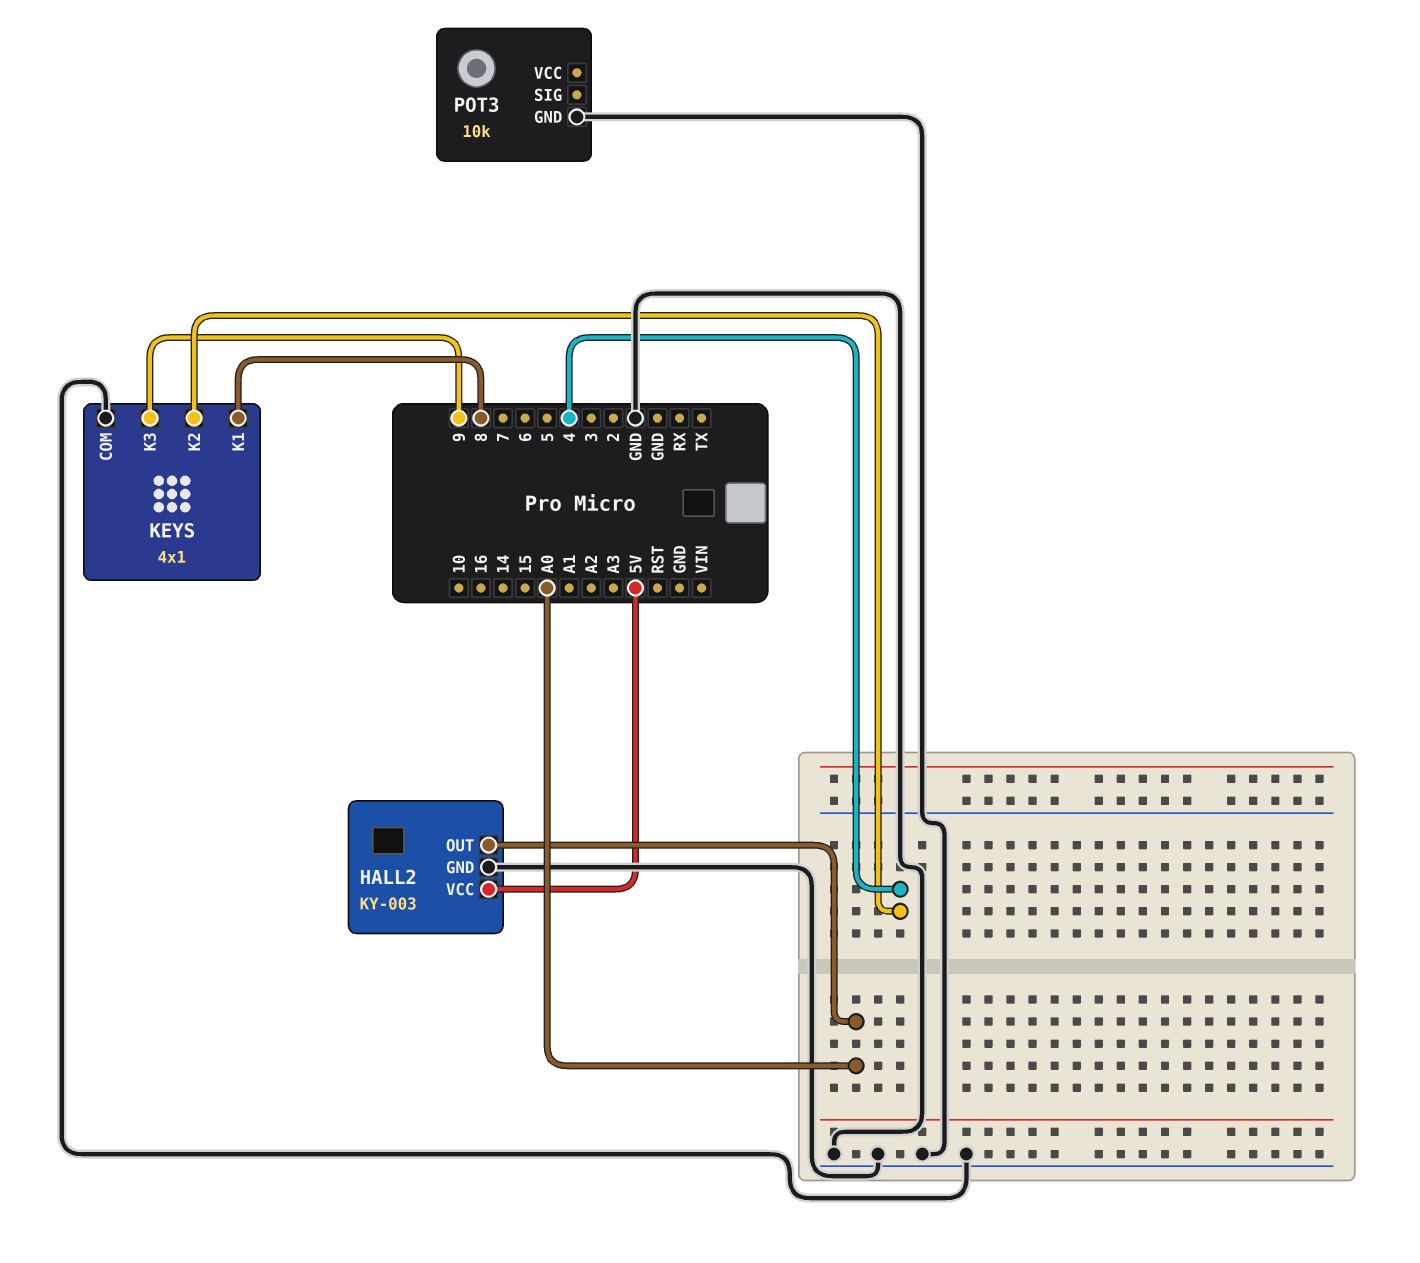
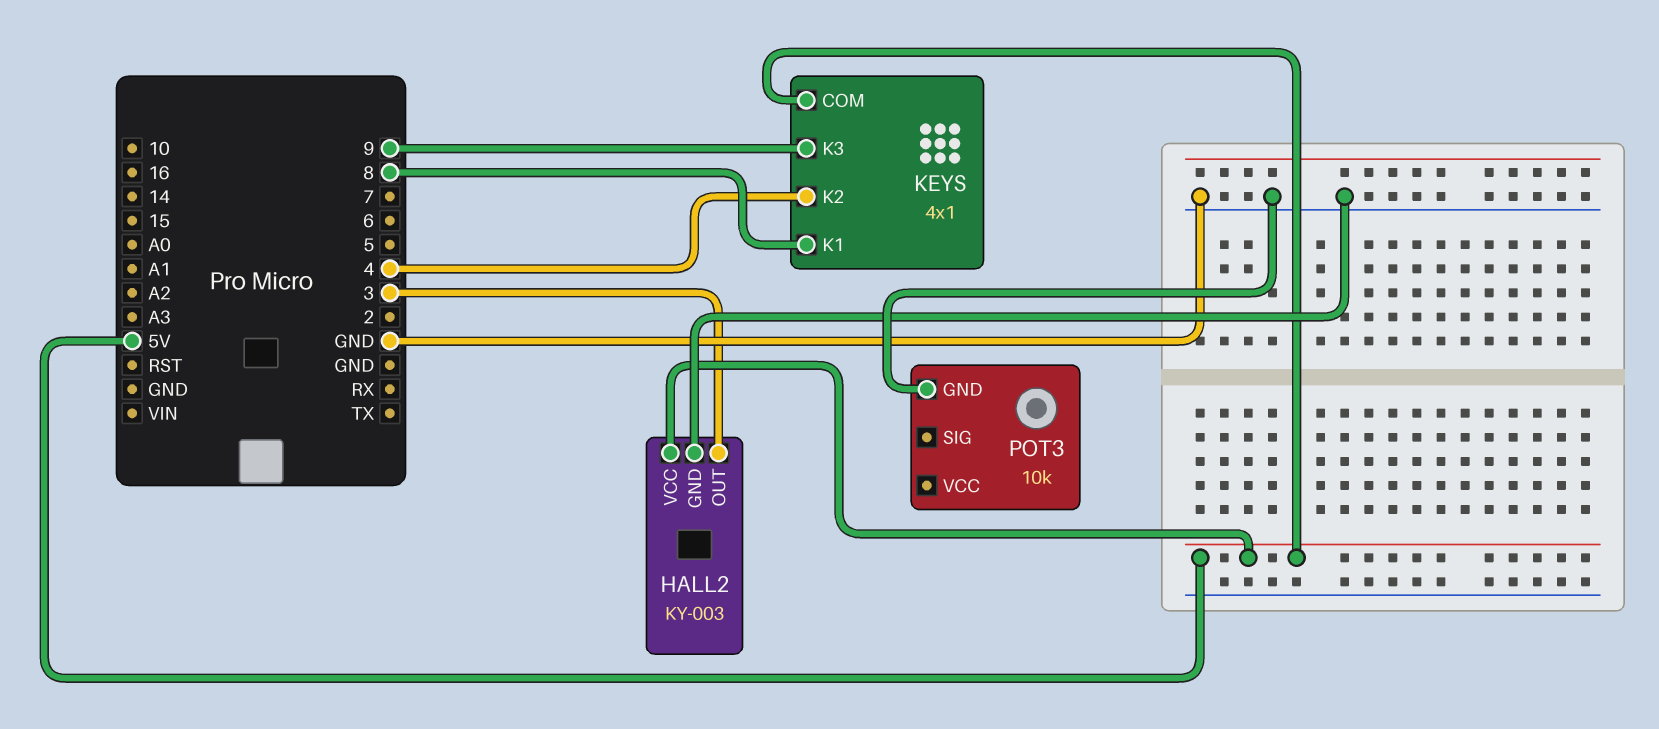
HALL2 pin OUT: A0 -> 3
KEYS pin COM: GND -> 5V

